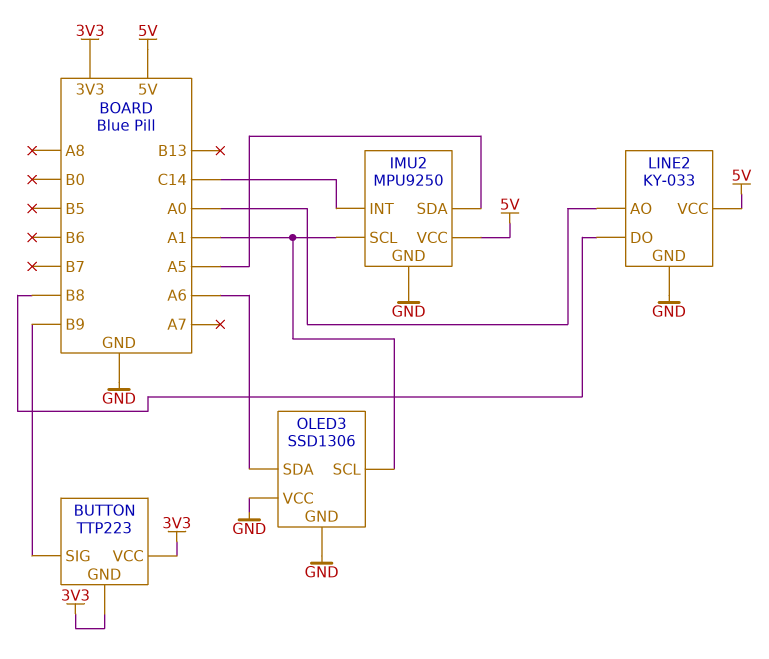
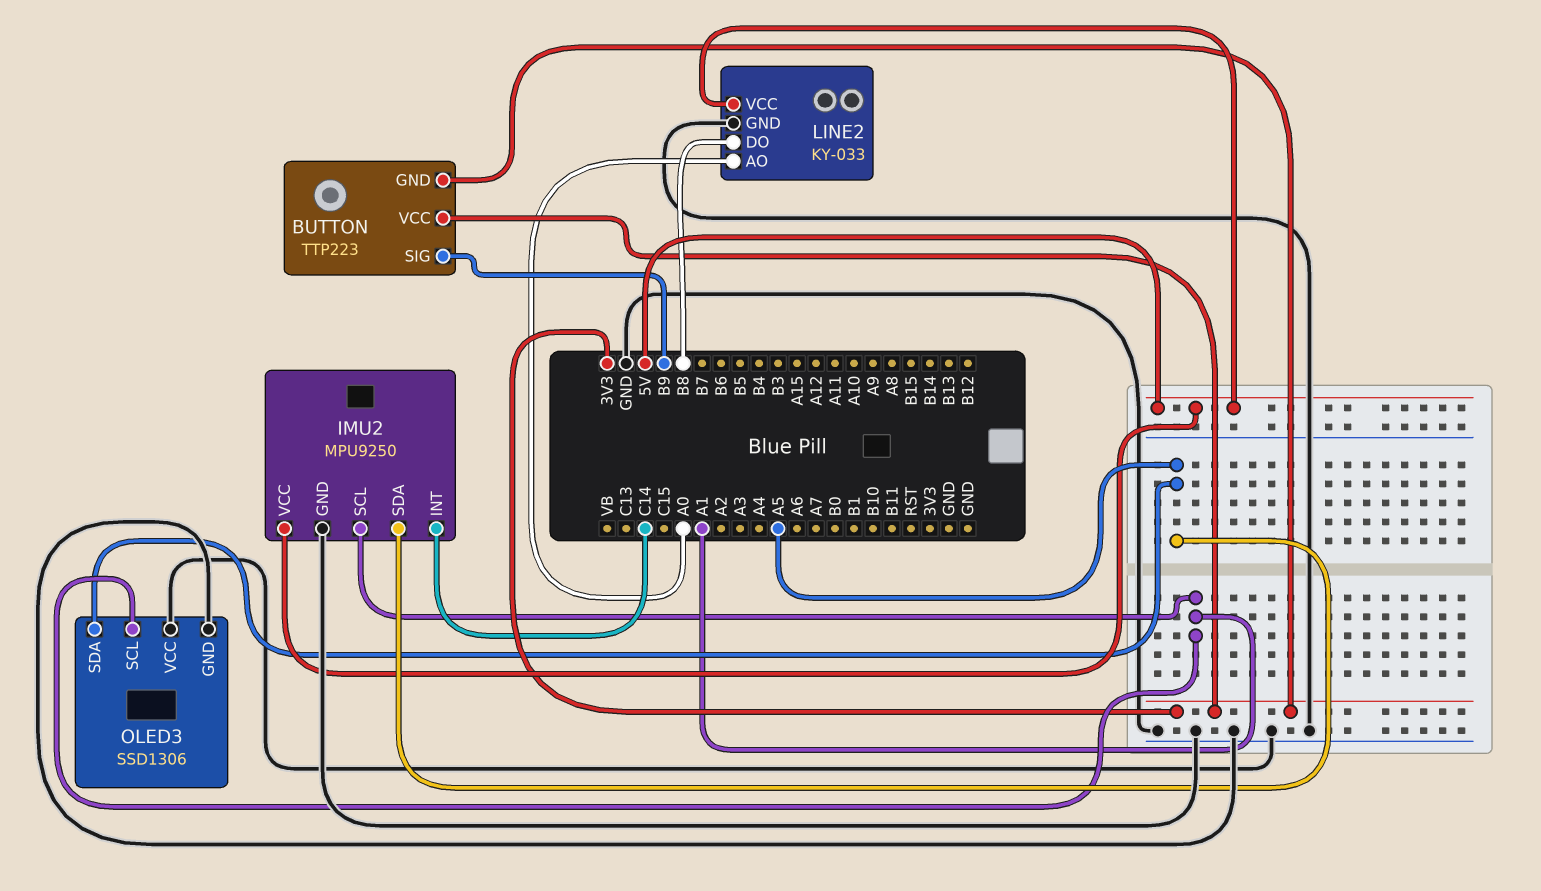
OLED3 pin SDA: A6 -> A5

